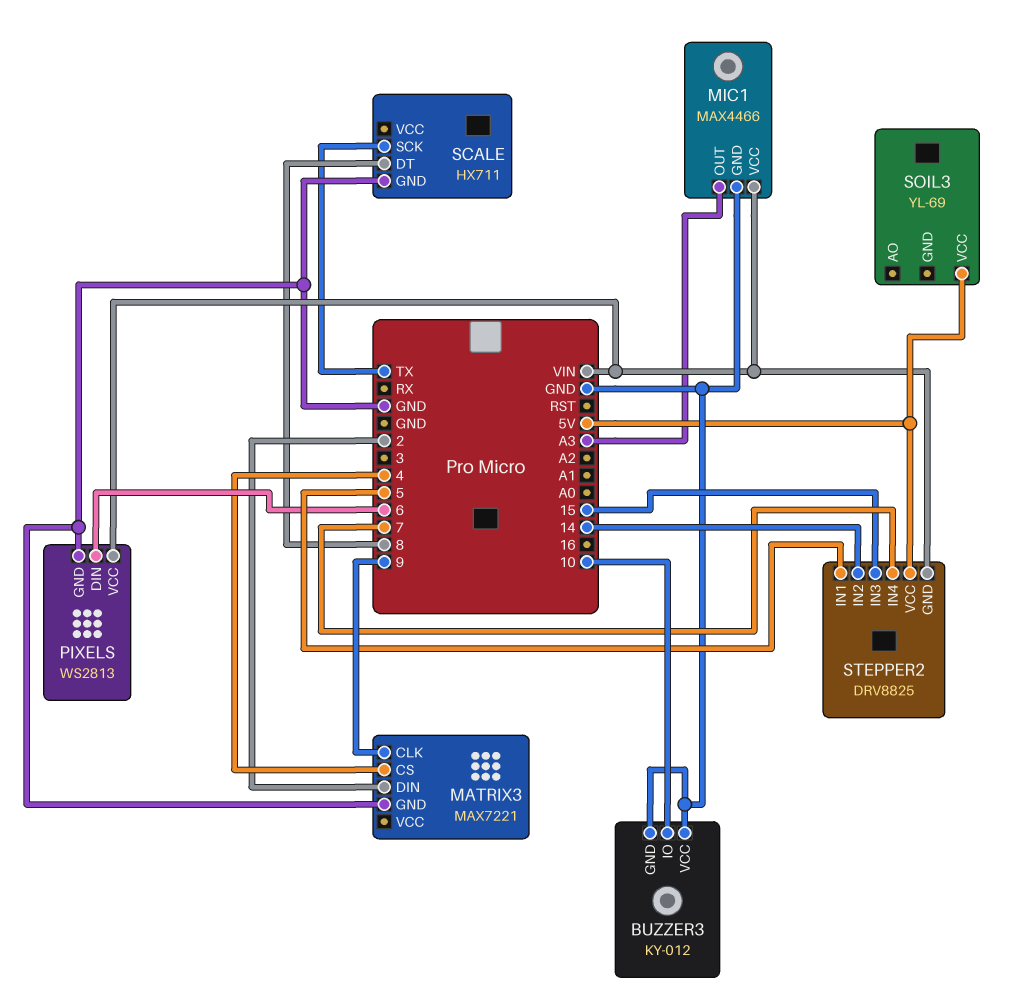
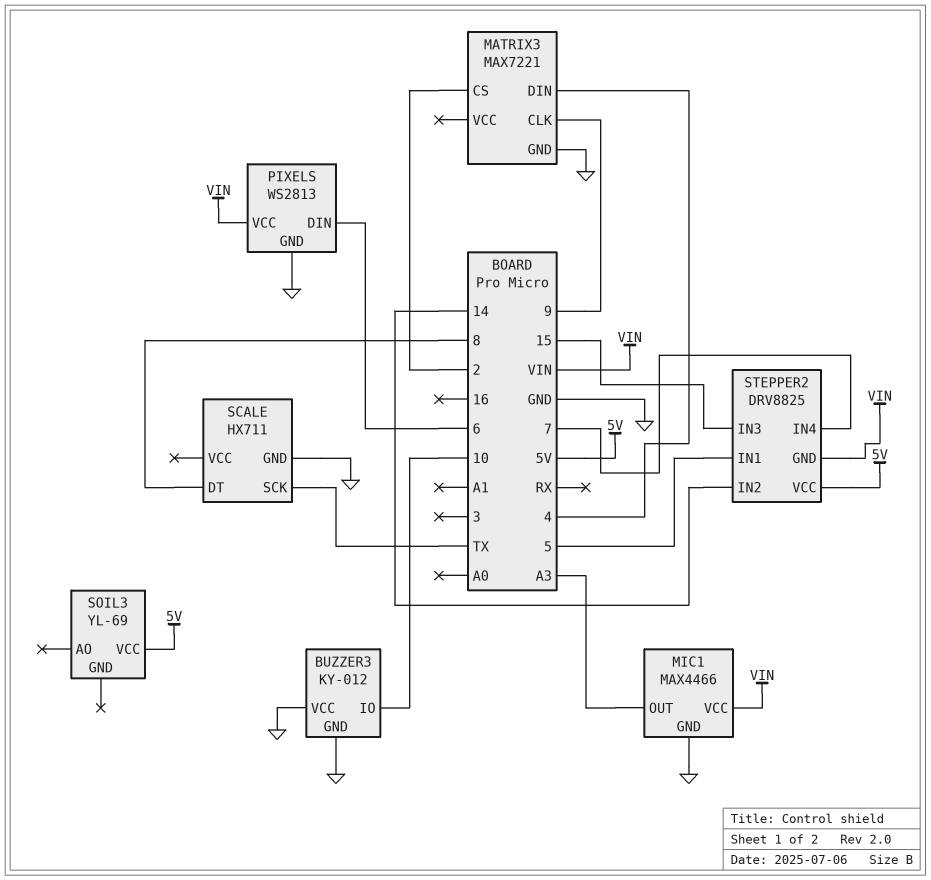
MATRIX3 pin CS: 4 -> 2
MATRIX3 pin DIN: 2 -> 4

